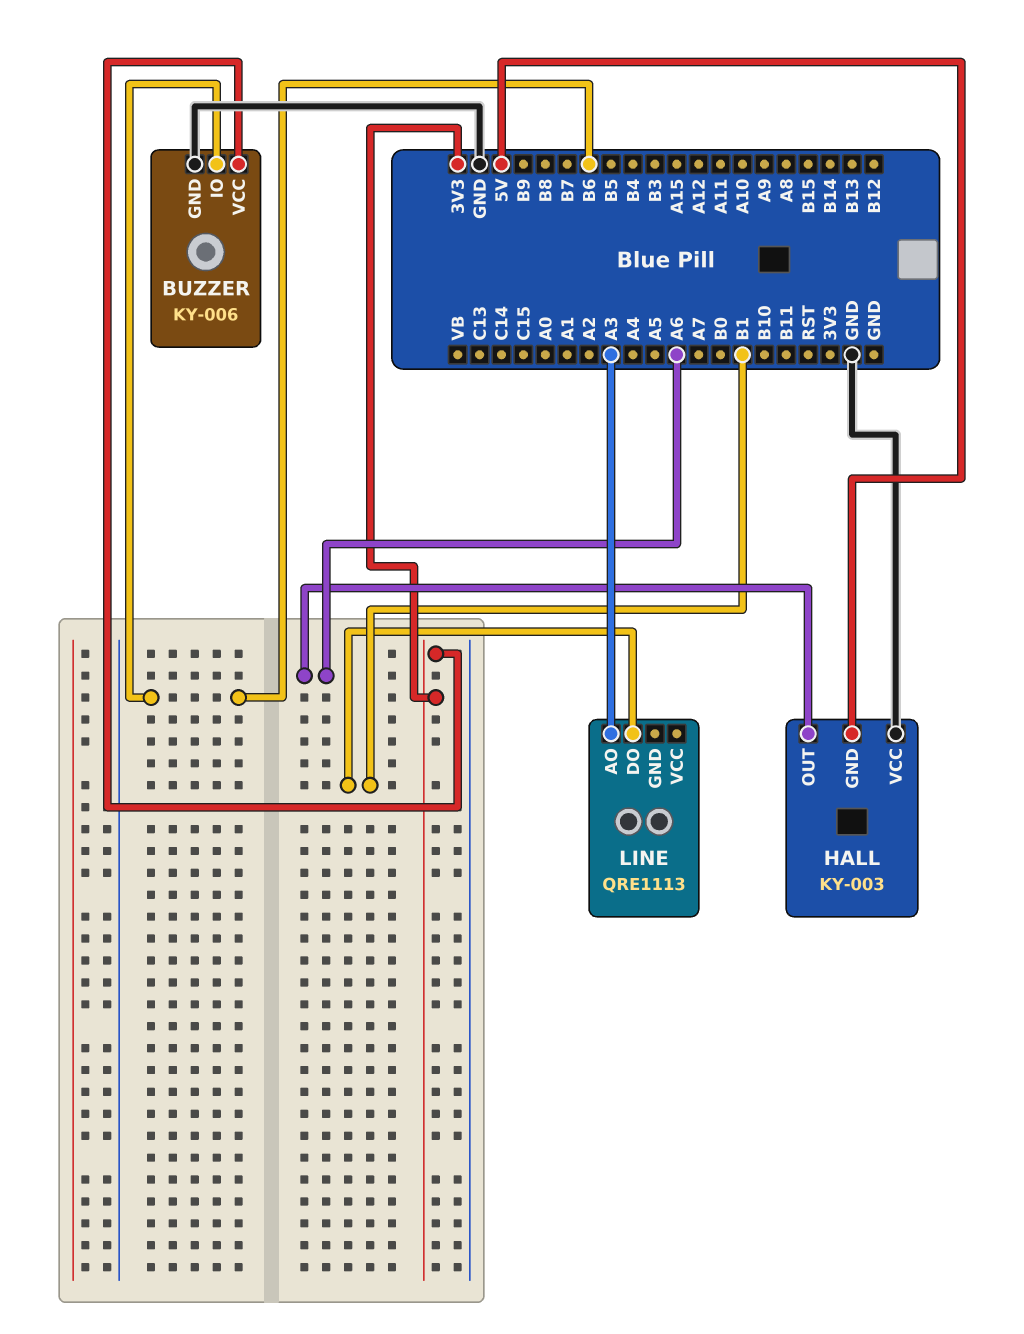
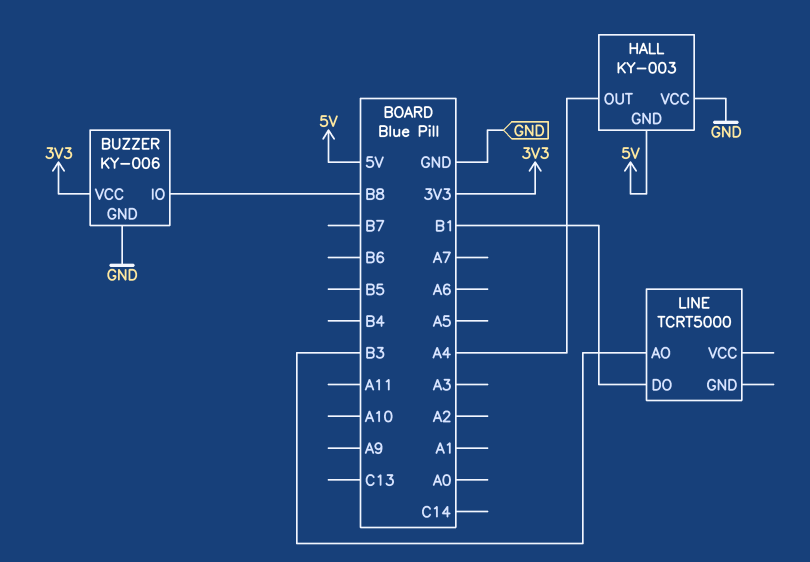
BUZZER pin IO: B6 -> B8
HALL pin OUT: A6 -> A4
LINE: QRE1113 -> TCRT5000
LINE pin AO: A3 -> B3

